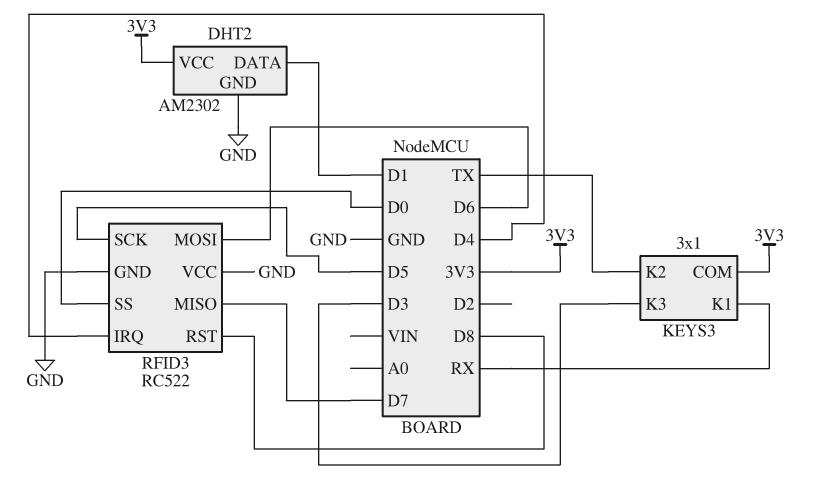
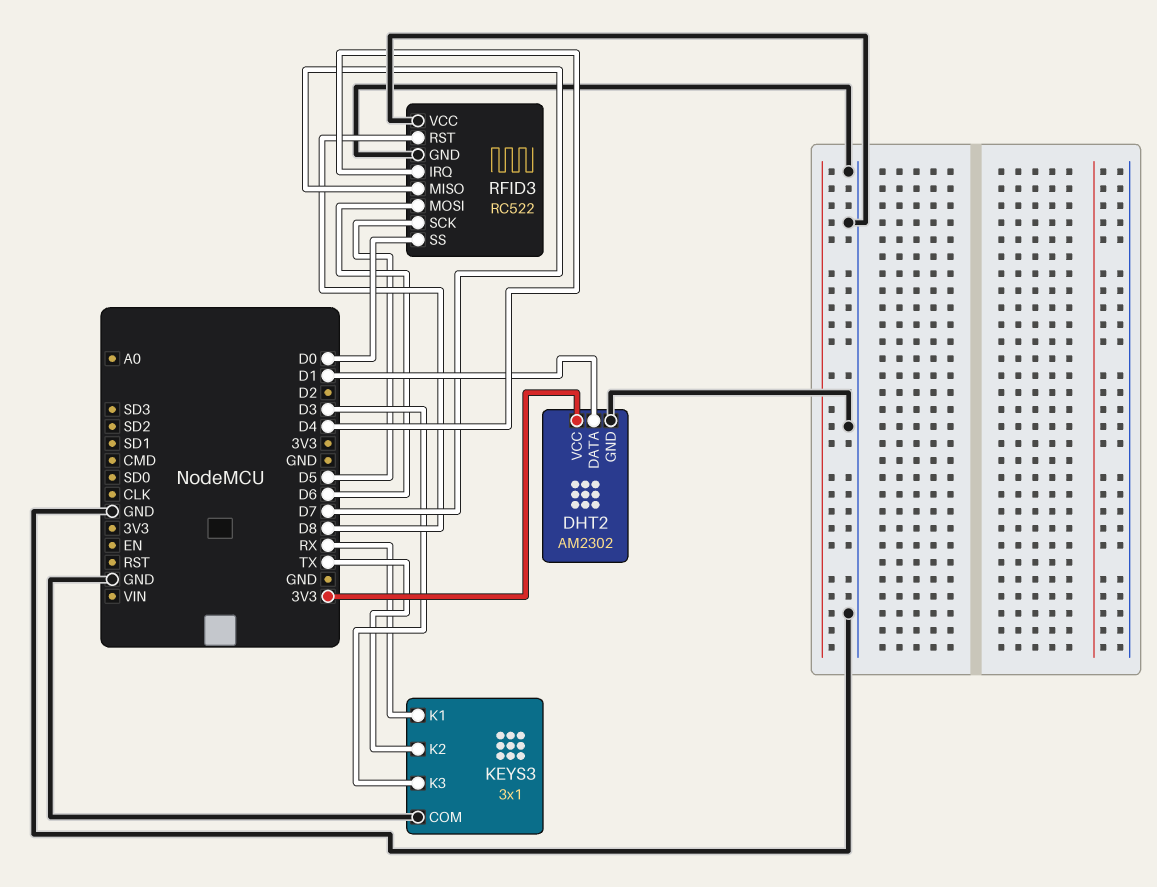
KEYS3 pin COM: 3V3 -> GND

